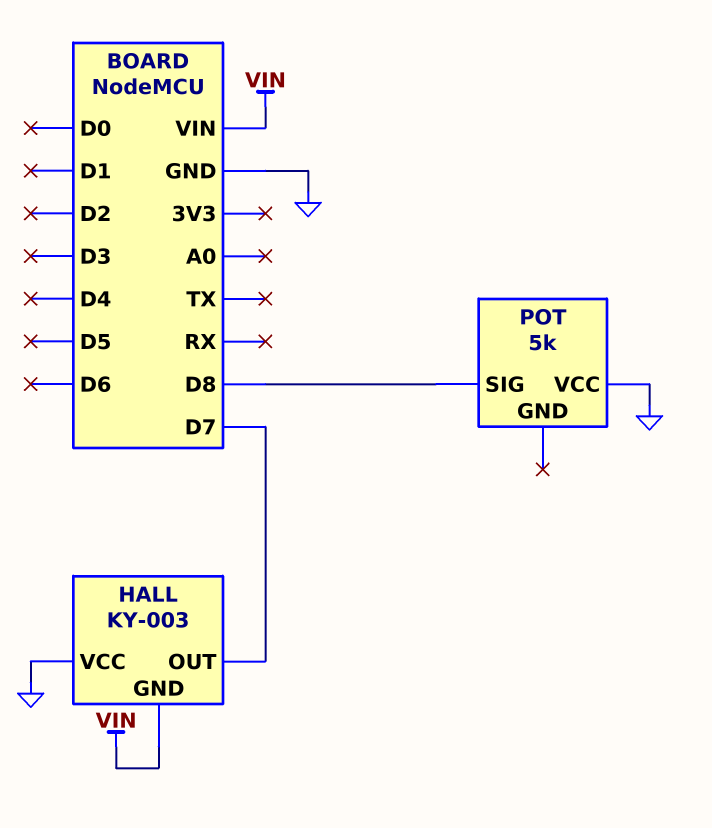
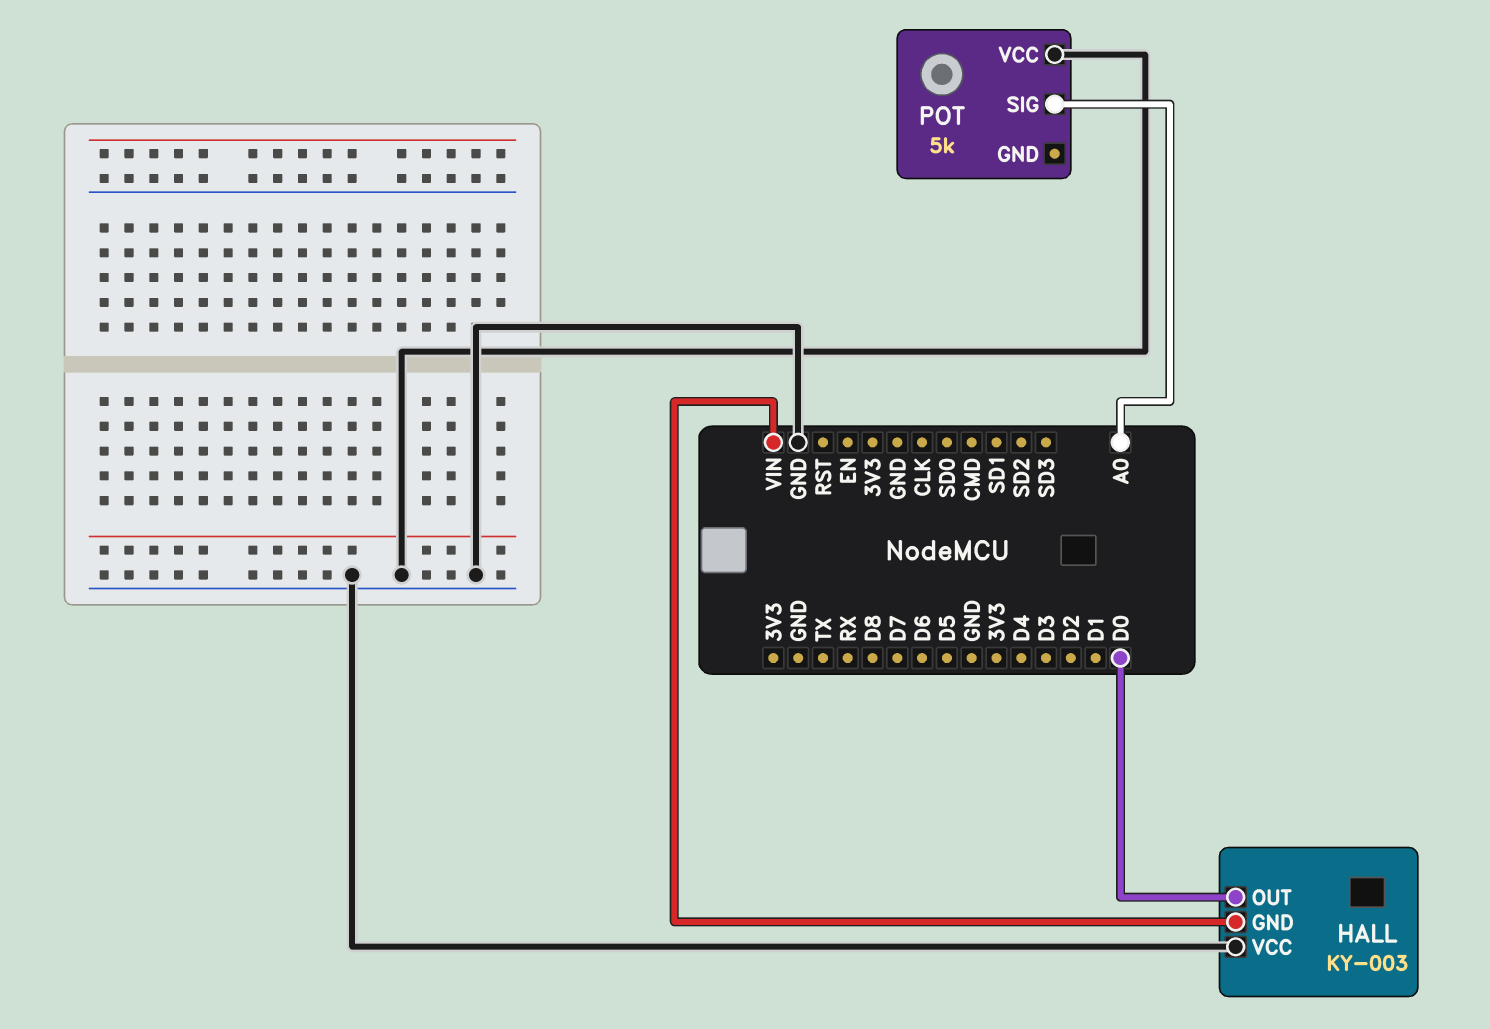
HALL pin OUT: D7 -> D0
POT pin SIG: D8 -> A0

